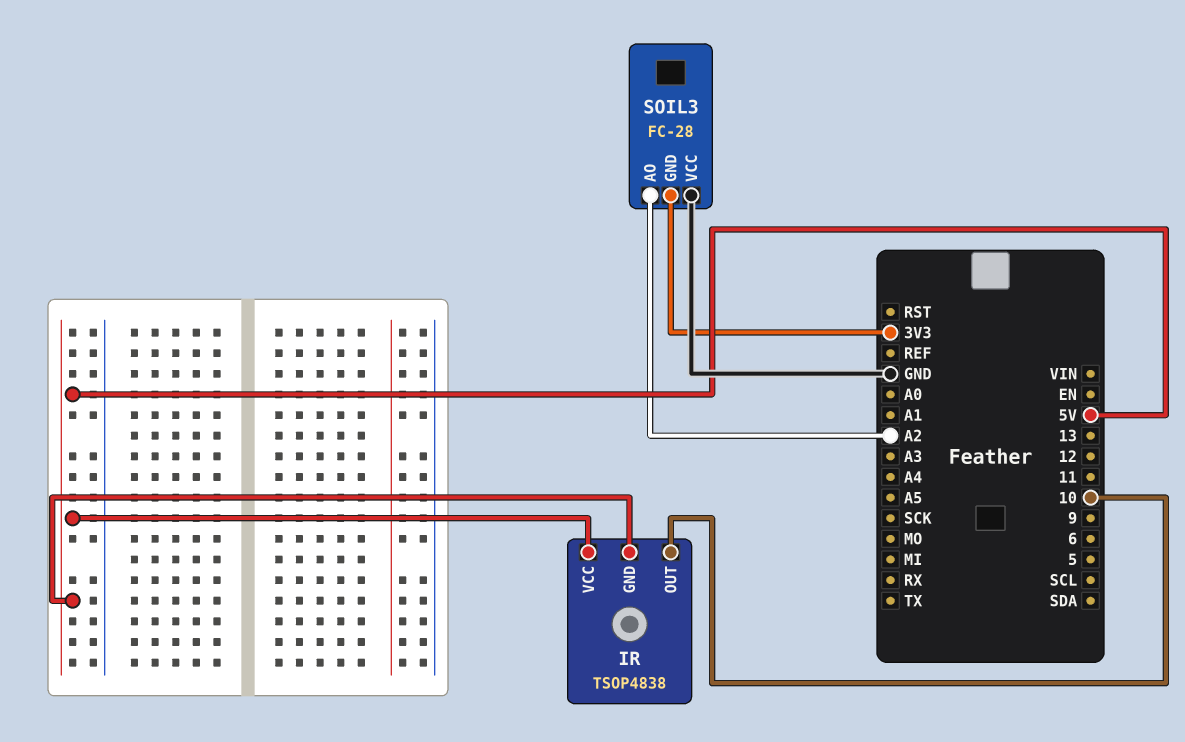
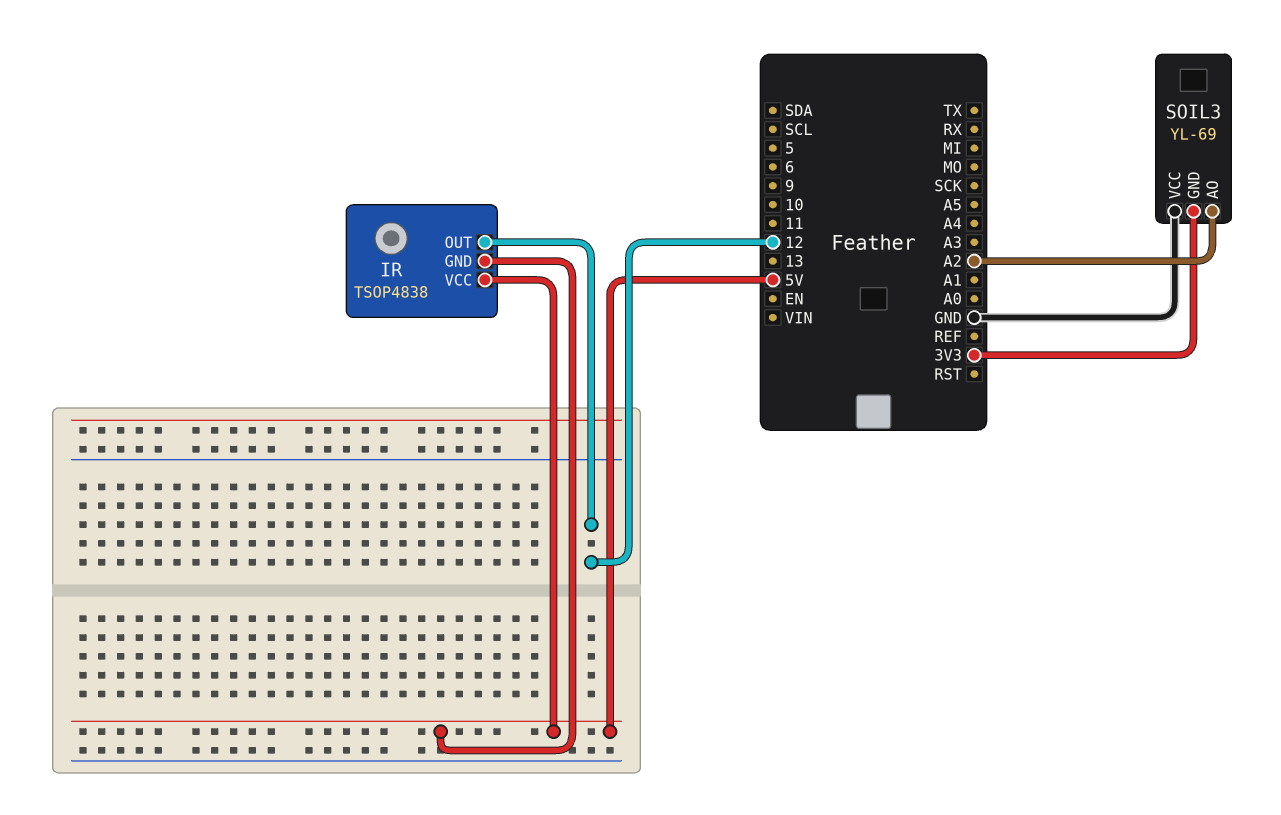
IR pin OUT: 10 -> 12
SOIL3: FC-28 -> YL-69

